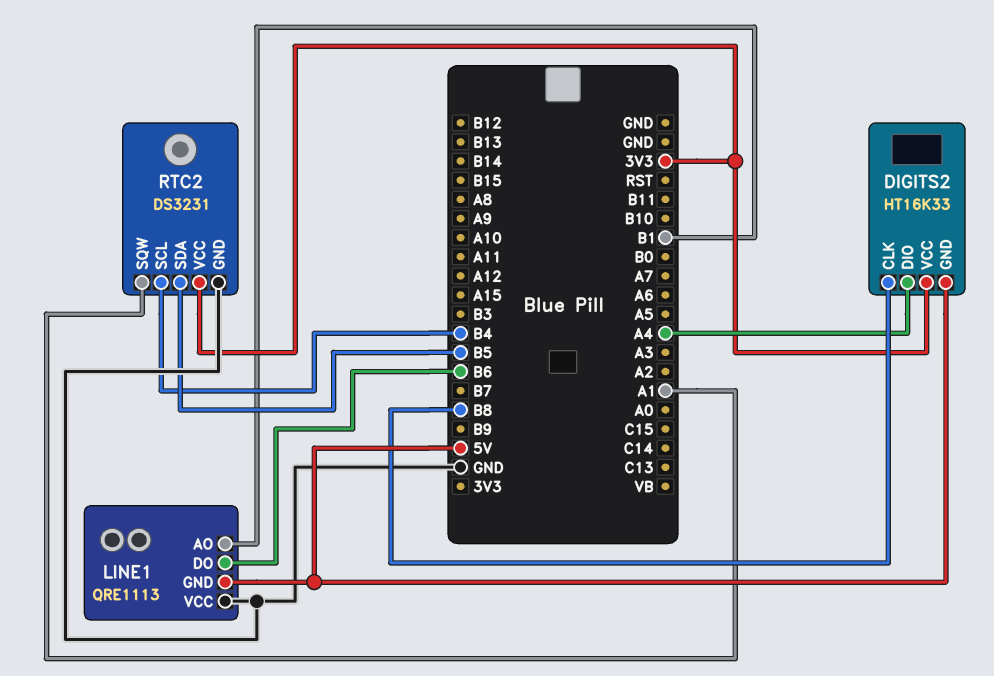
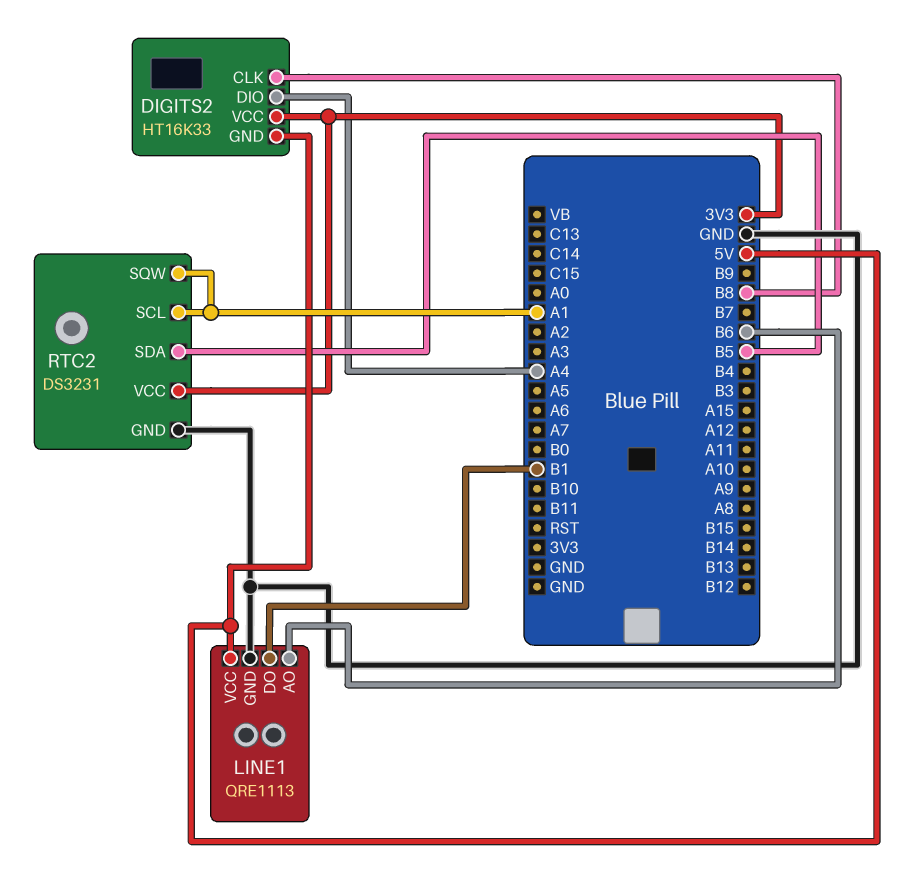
LINE1 pin AO: B1 -> B6
LINE1 pin DO: B6 -> B1
LINE1 pin GND: 5V -> GND
LINE1 pin VCC: GND -> 5V
RTC2 pin SCL: B4 -> A1

